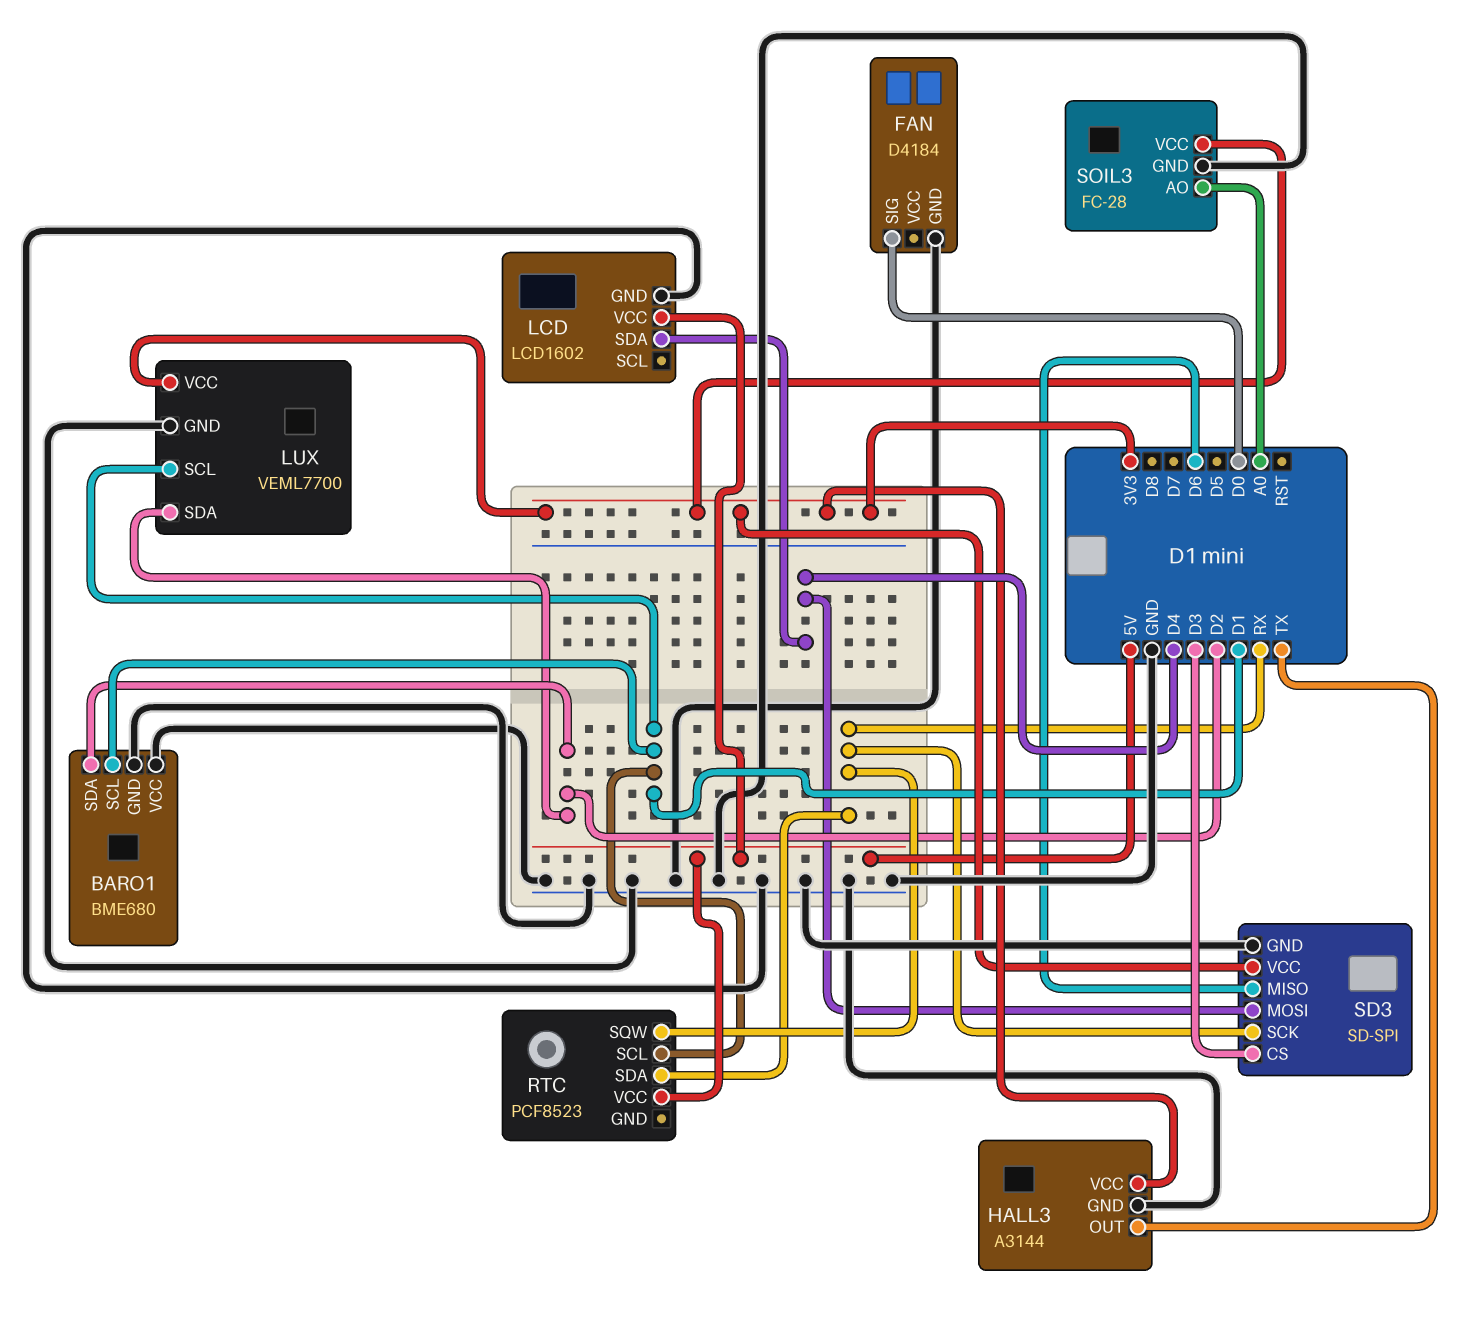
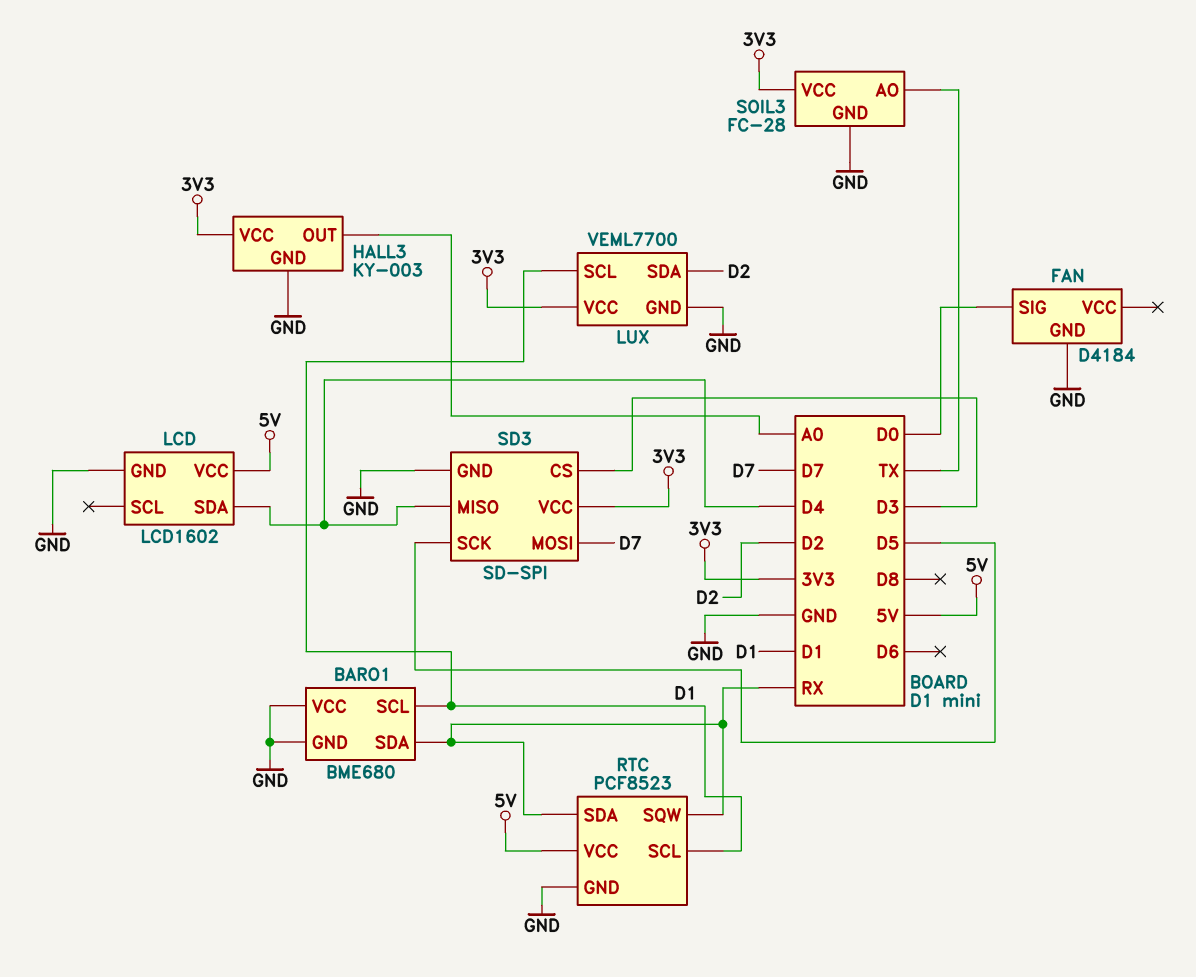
BARO1 pin SDA: D2 -> RX
HALL3: A3144 -> KY-003
HALL3 pin OUT: TX -> A0
RTC pin GND: none -> GND
SD3 pin MISO: D6 -> D4
SD3 pin MOSI: D4 -> D7
SD3 pin SCK: RX -> D5
SOIL3 pin AO: A0 -> TX

